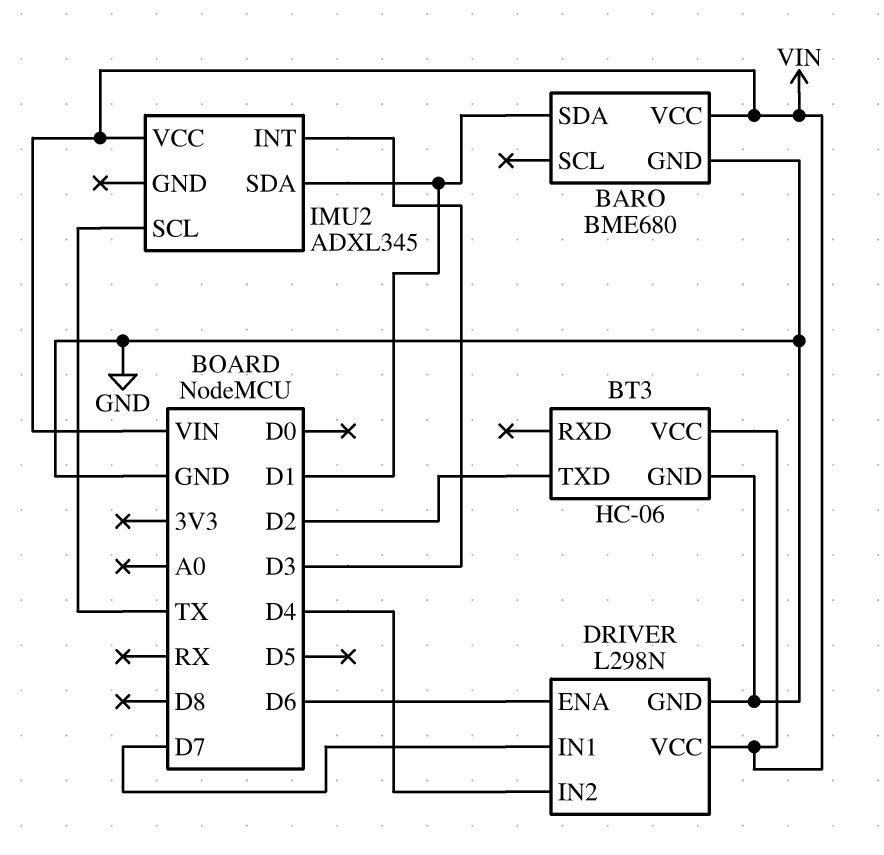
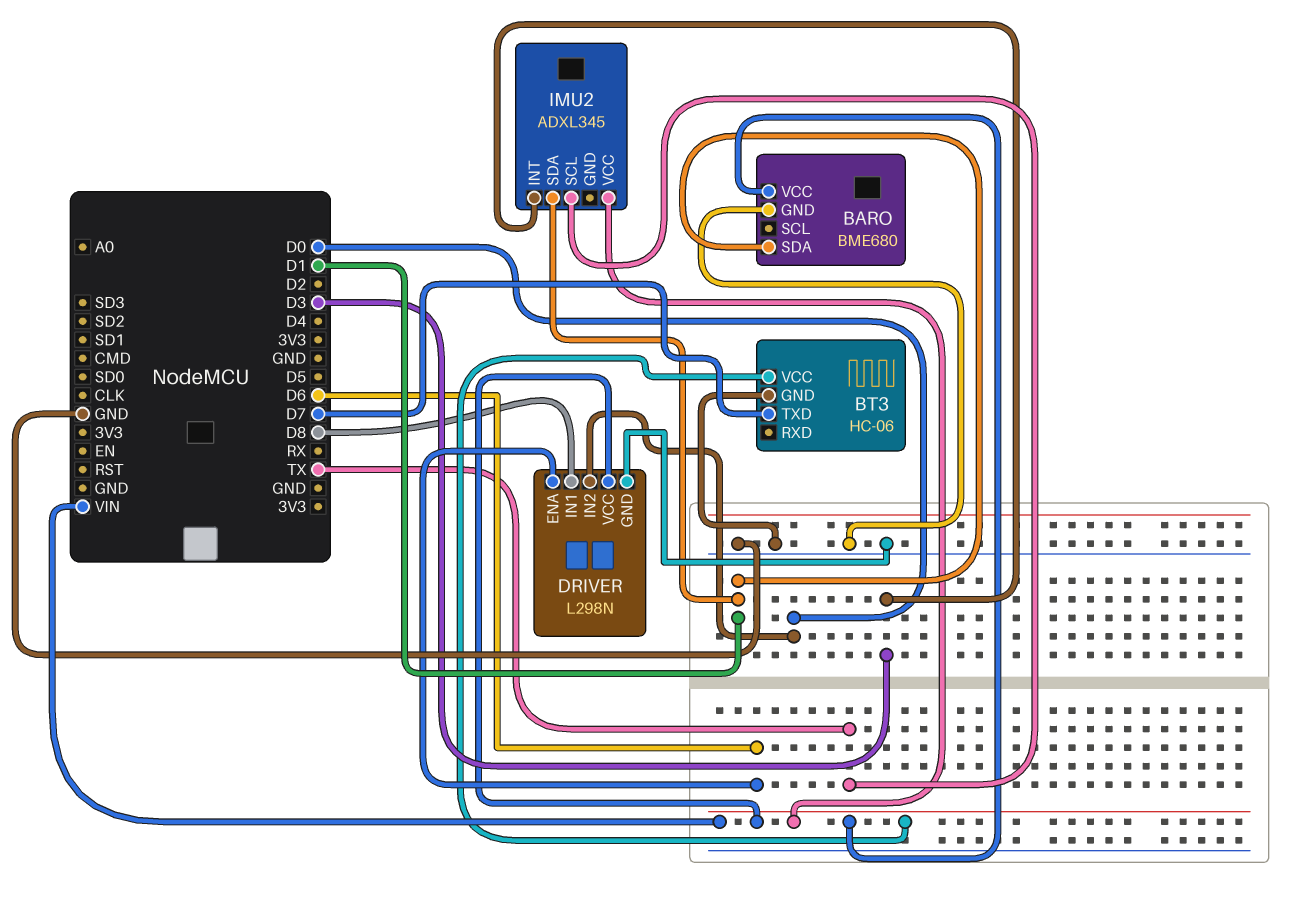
BT3 pin TXD: D2 -> D7
DRIVER pin IN1: D7 -> D8
DRIVER pin IN2: D4 -> D0

